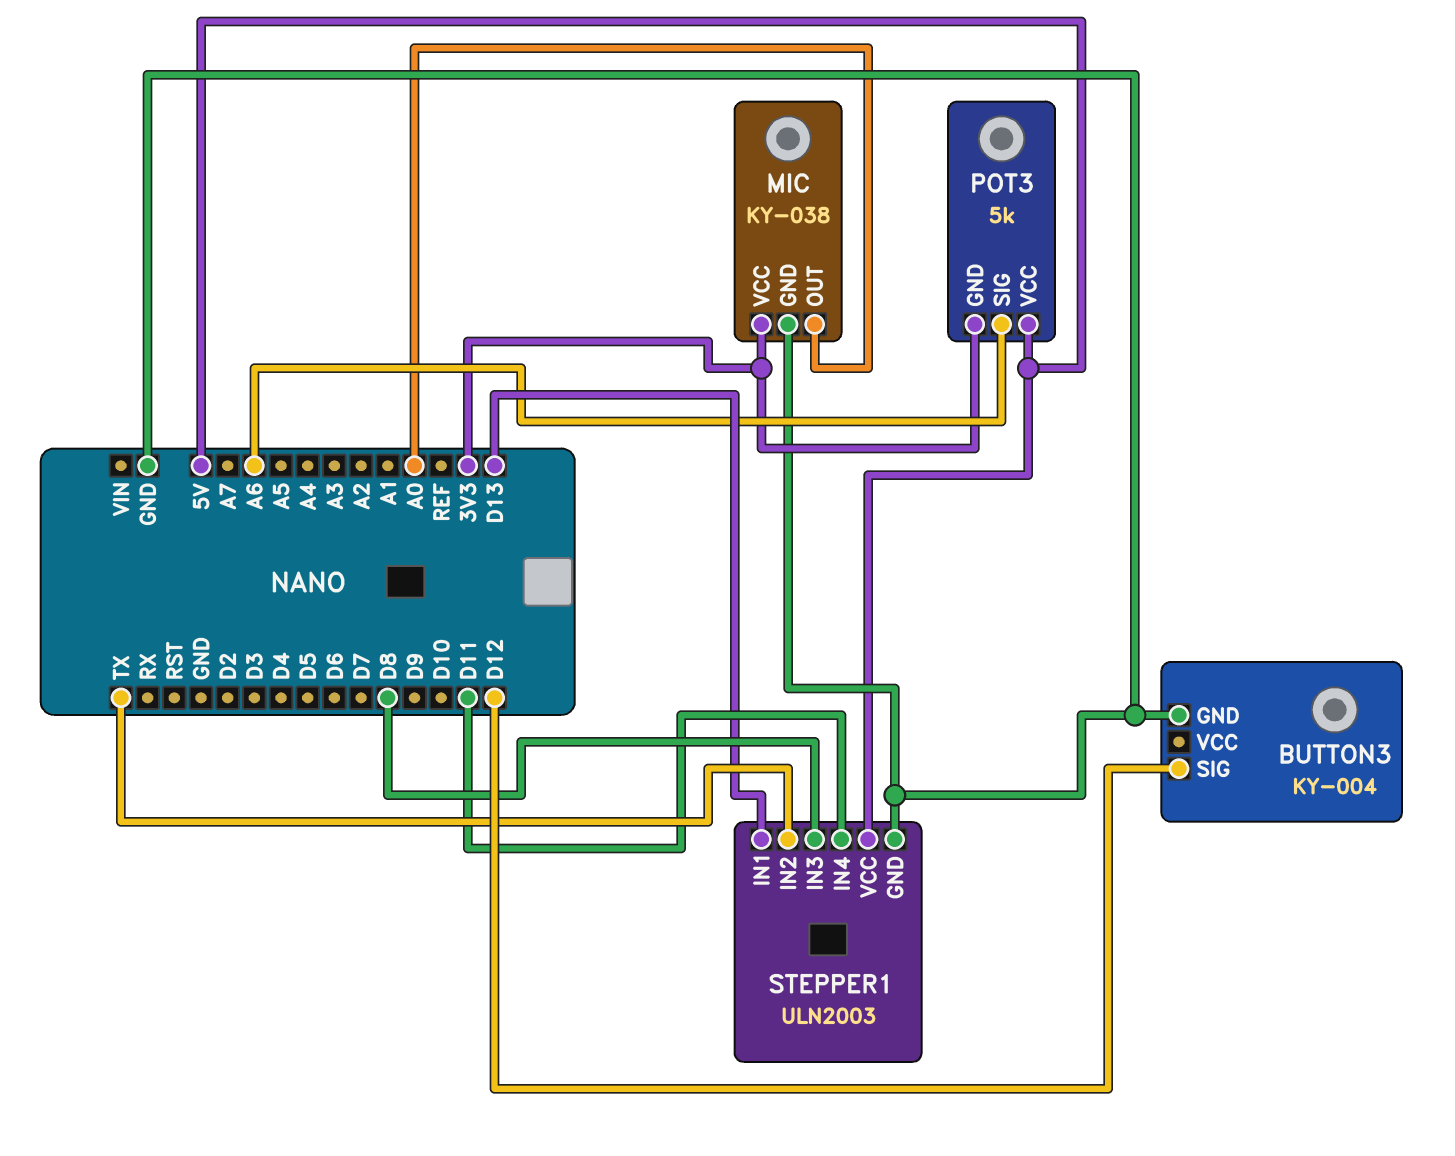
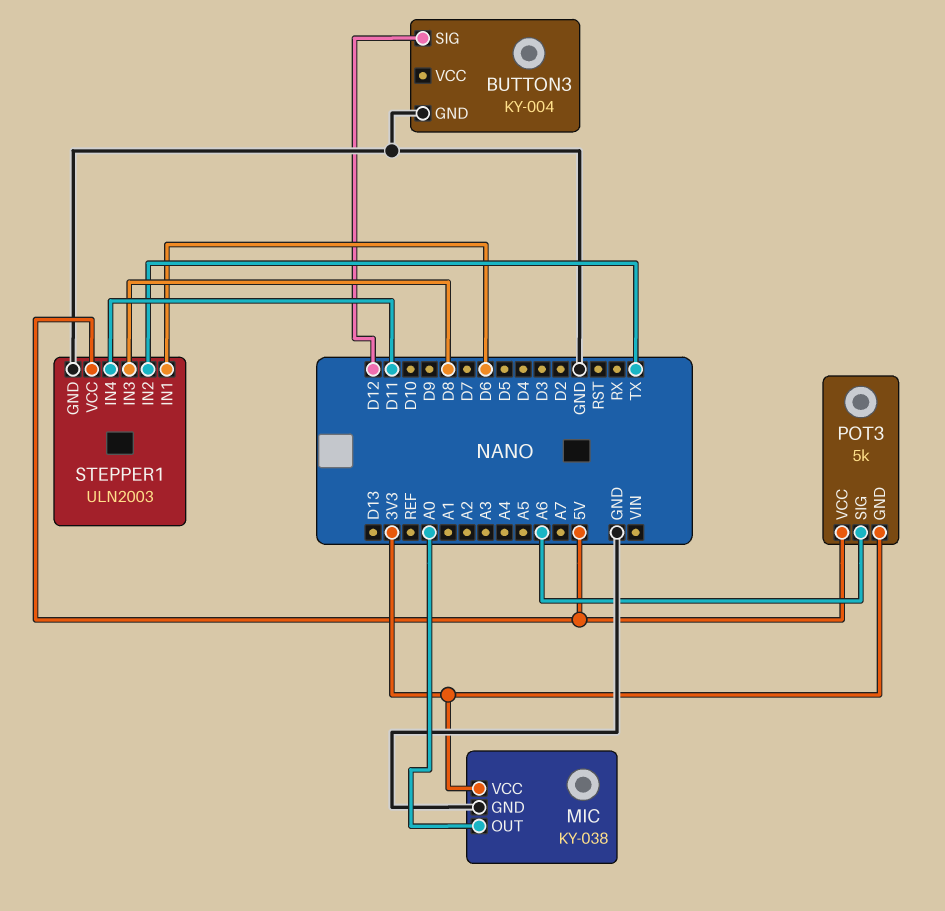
STEPPER1 pin IN1: D13 -> D6

